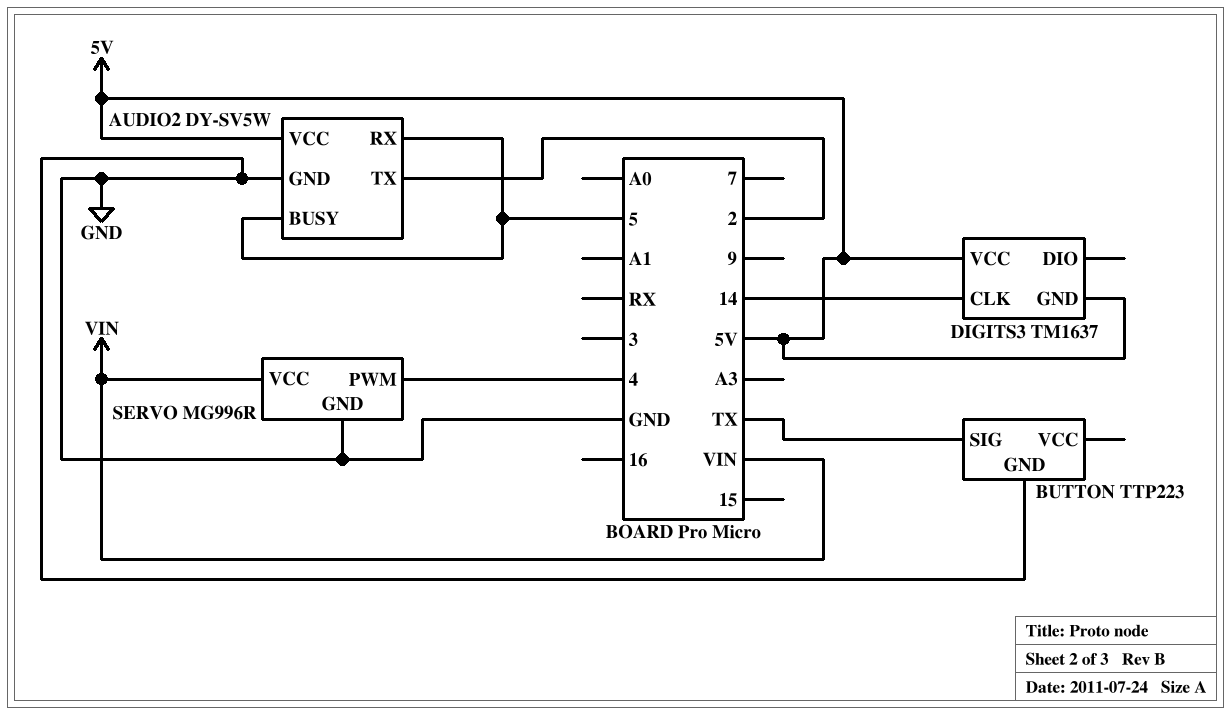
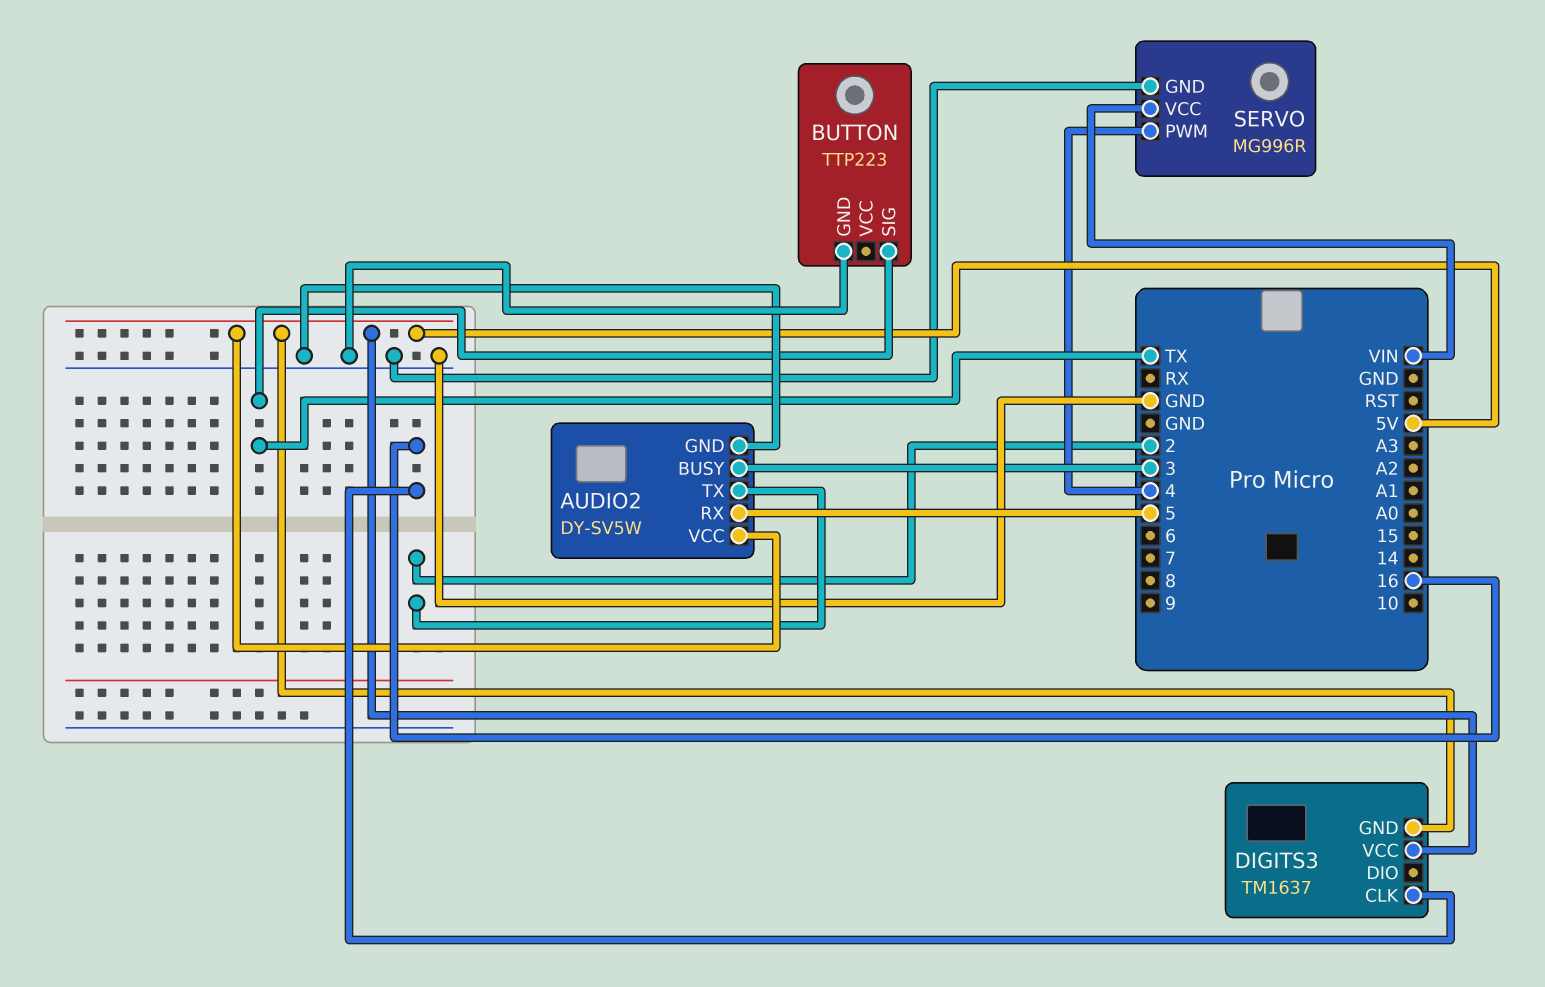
AUDIO2 pin BUSY: 5 -> 3
DIGITS3 pin CLK: 14 -> 16

